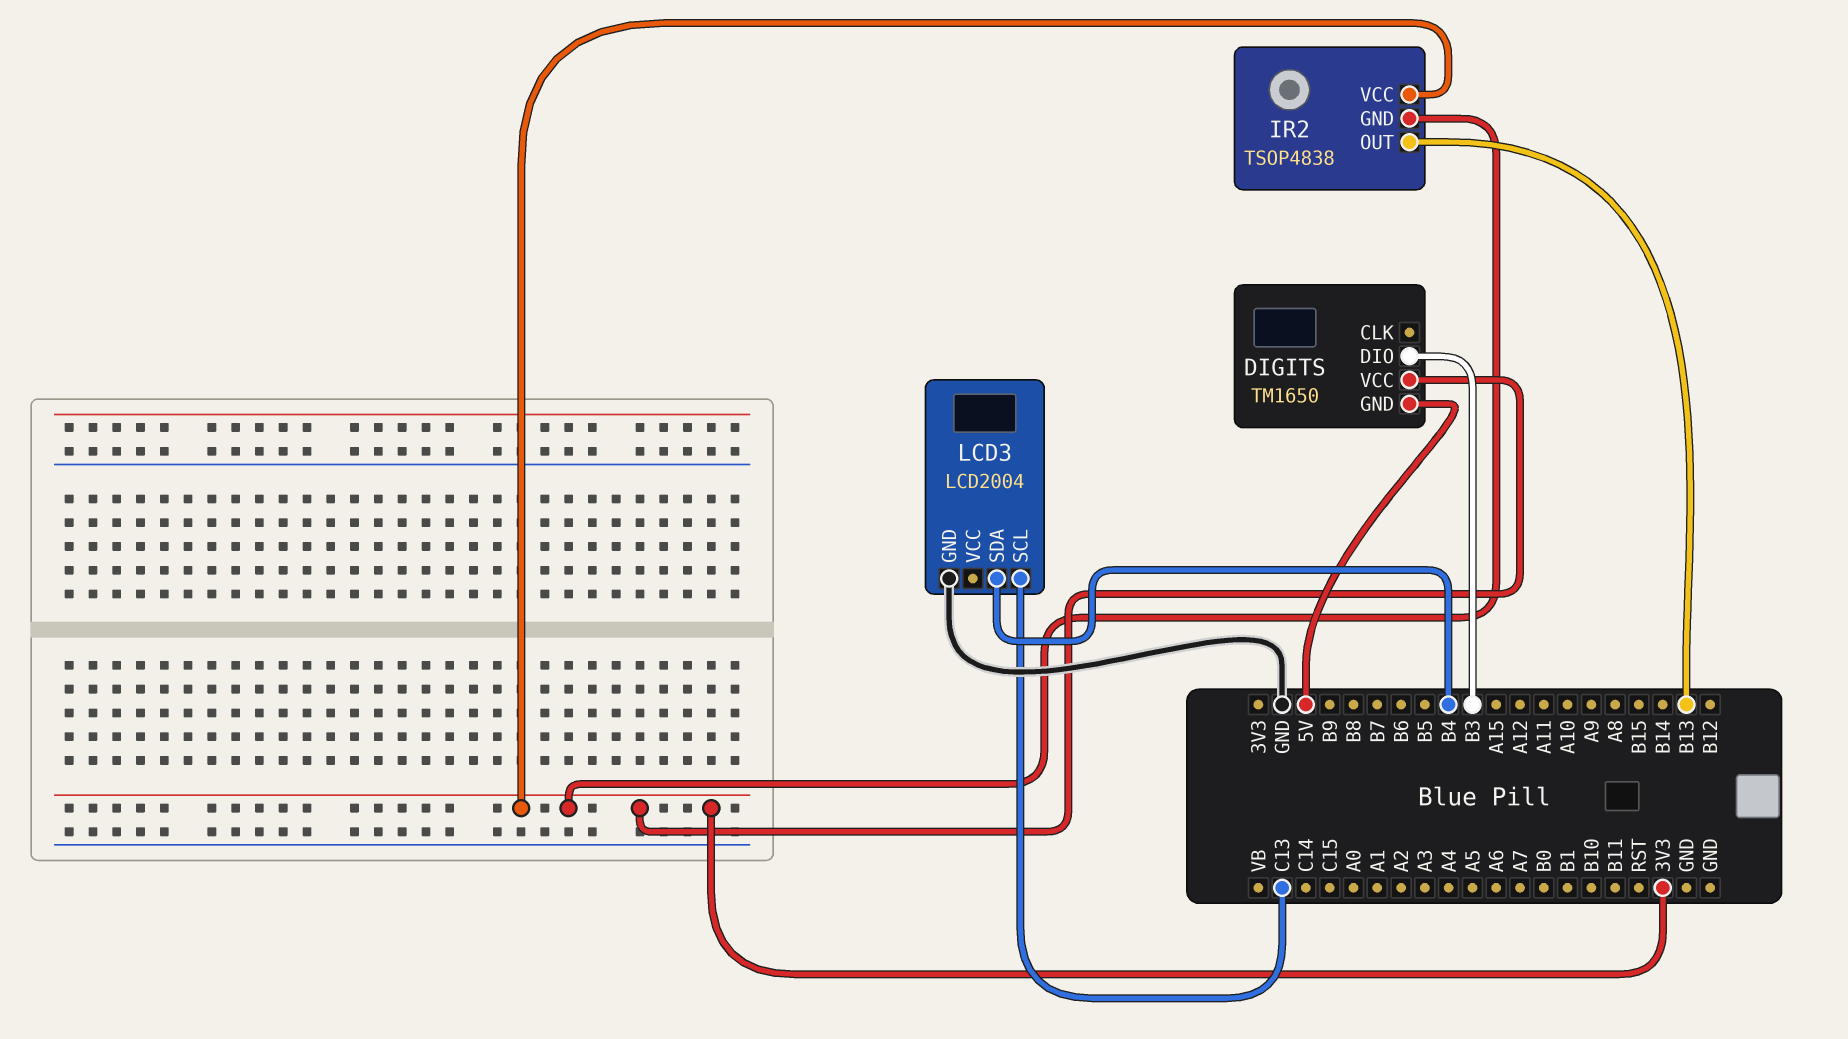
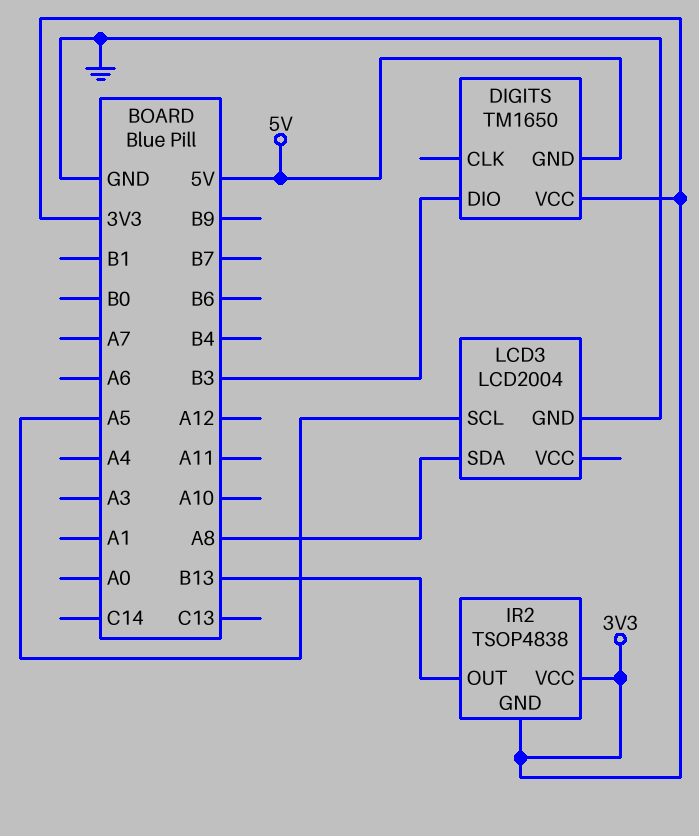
LCD3 pin SCL: C13 -> A5
LCD3 pin SDA: B4 -> A8

